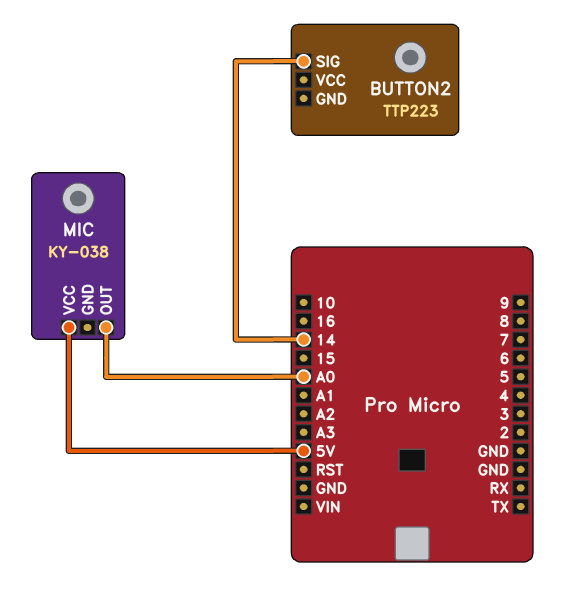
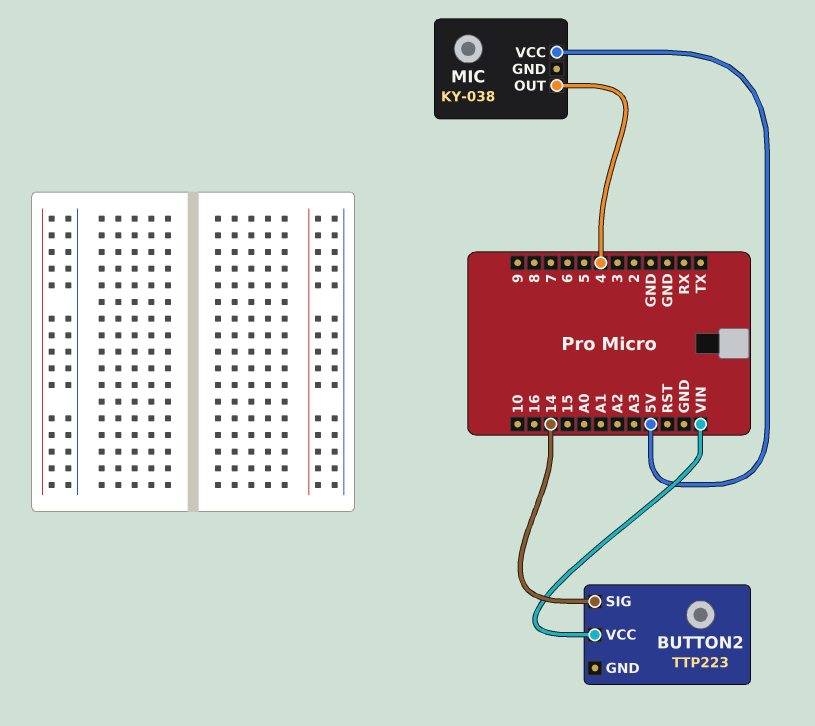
BUTTON2 pin VCC: none -> VIN
MIC pin OUT: A0 -> 4

